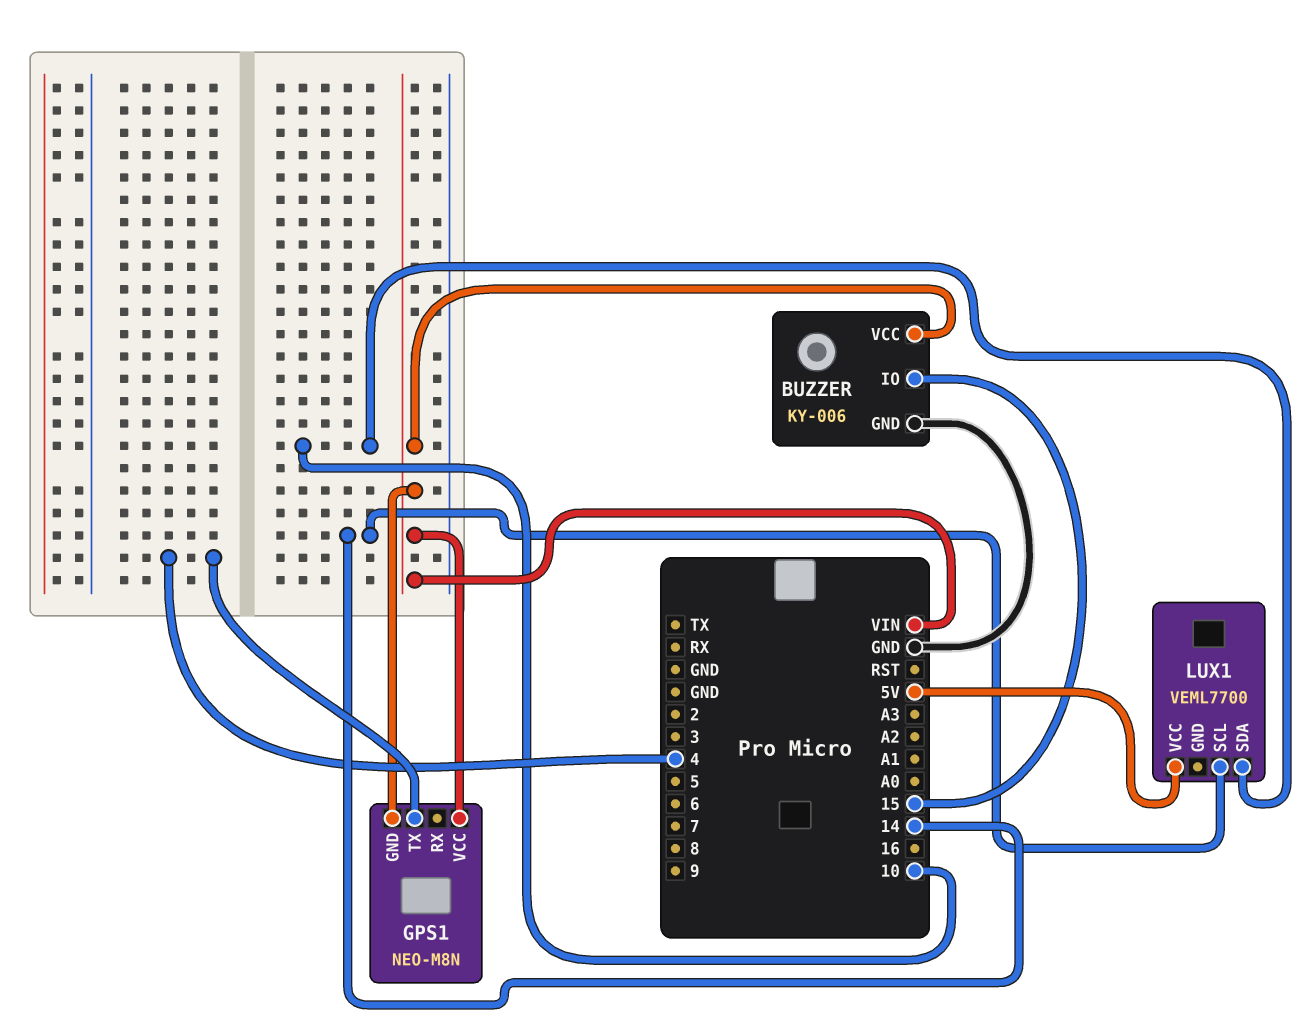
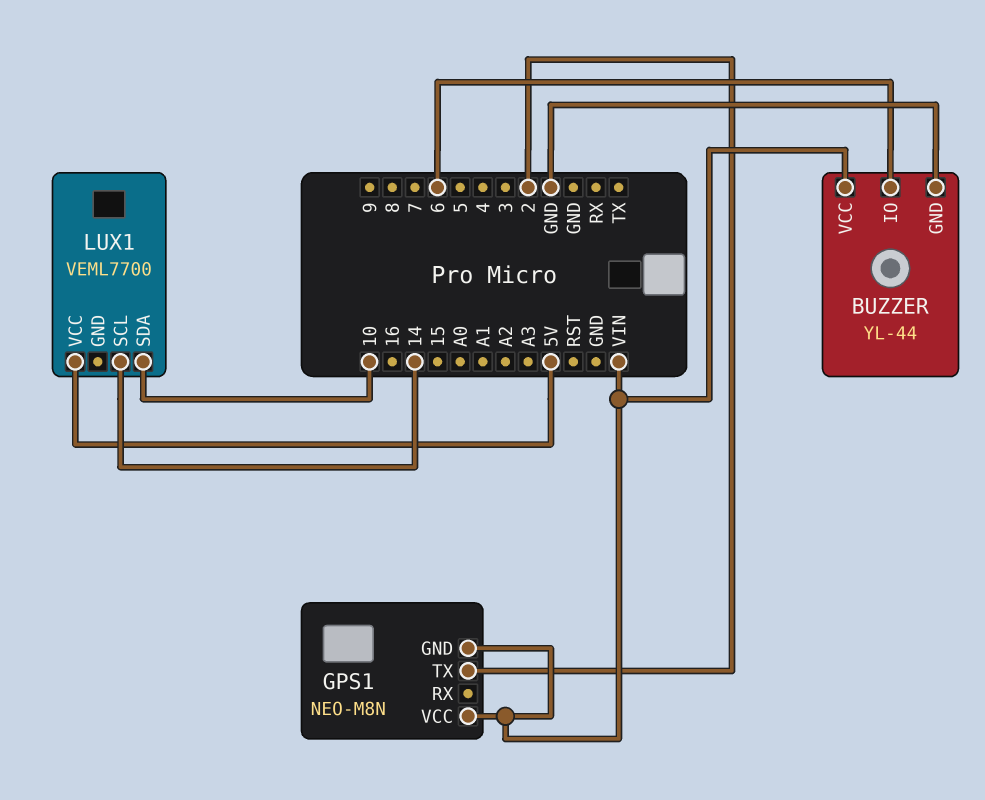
BUZZER: KY-006 -> YL-44
BUZZER pin IO: 15 -> 6
GPS1 pin TX: 4 -> 2

